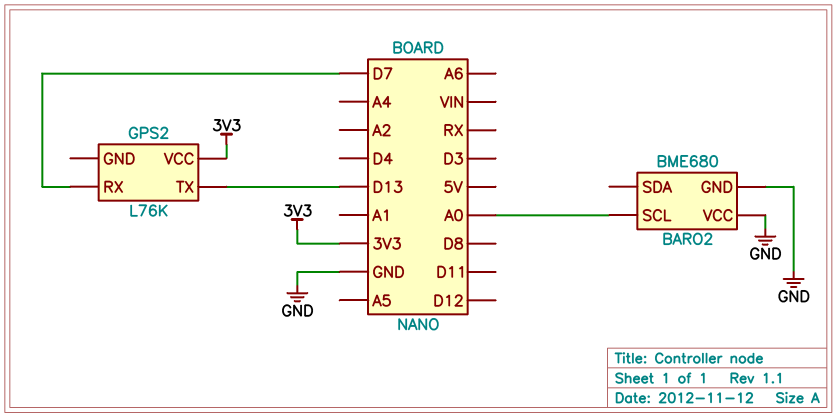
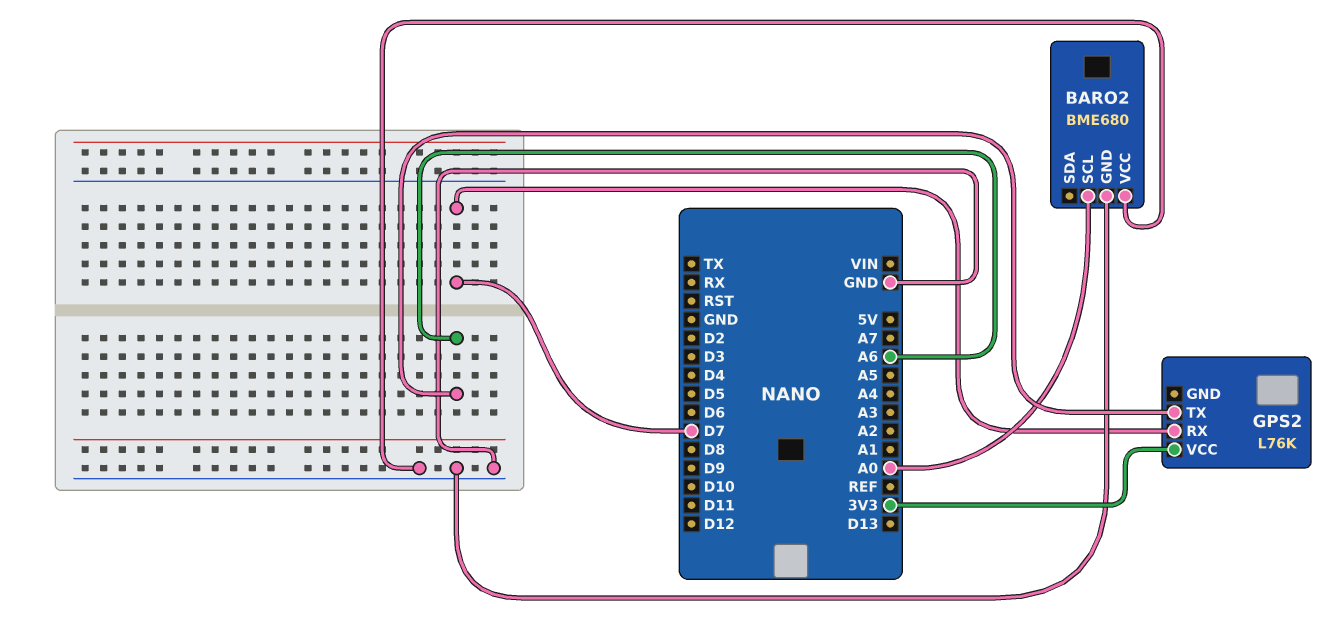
GPS2 pin TX: D13 -> A6

